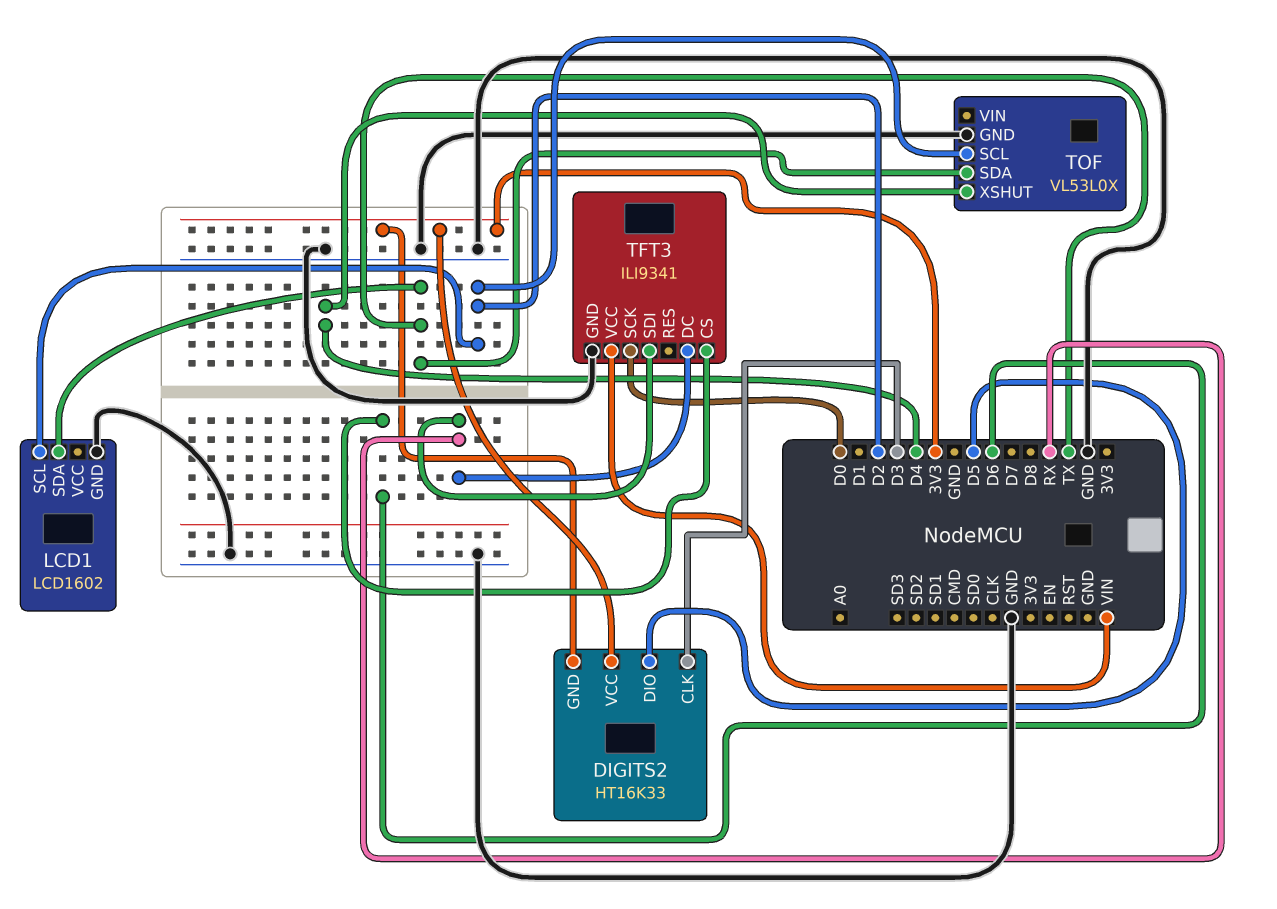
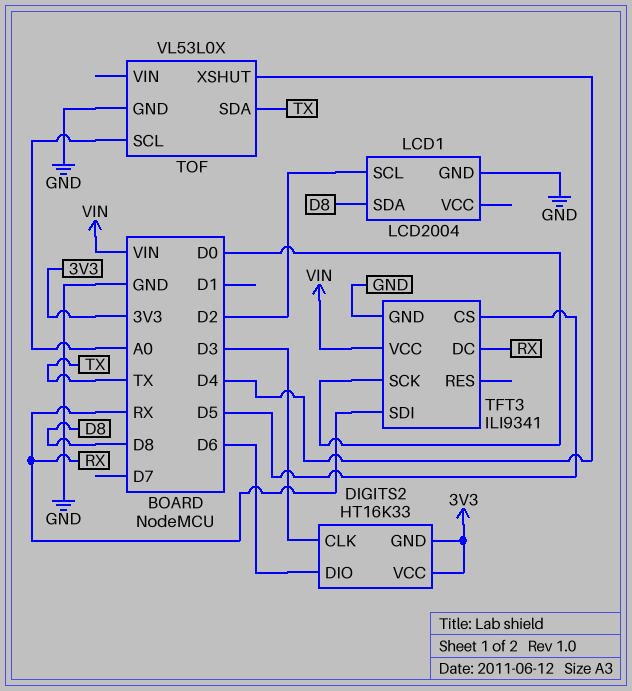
DIGITS2 pin DIO: D5 -> D6
LCD1: LCD1602 -> LCD2004
LCD1 pin SDA: TX -> D8
TFT3 pin CS: D6 -> D5
TOF pin SCL: D2 -> A0

